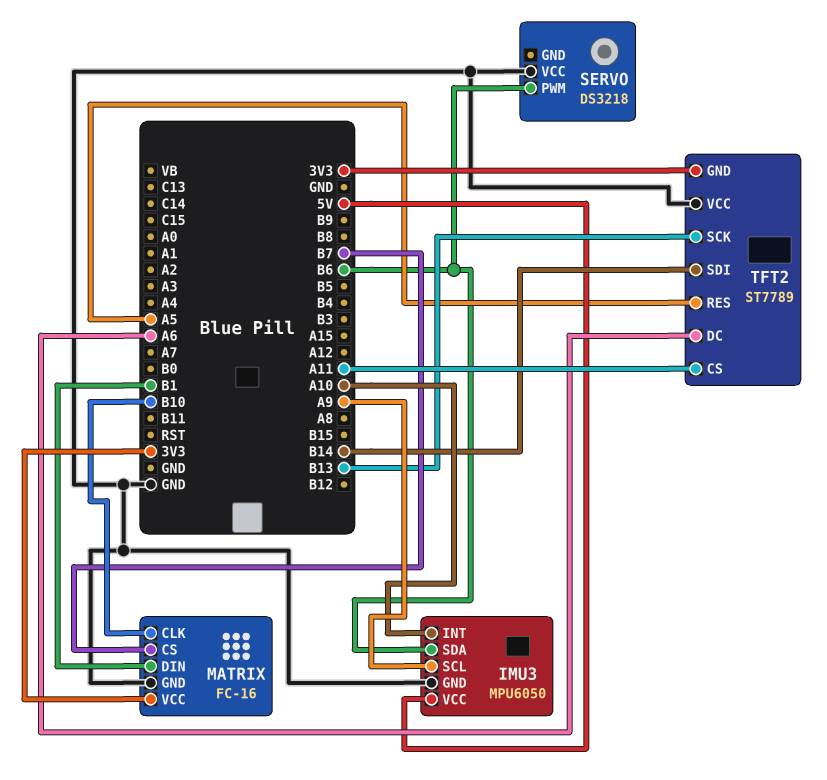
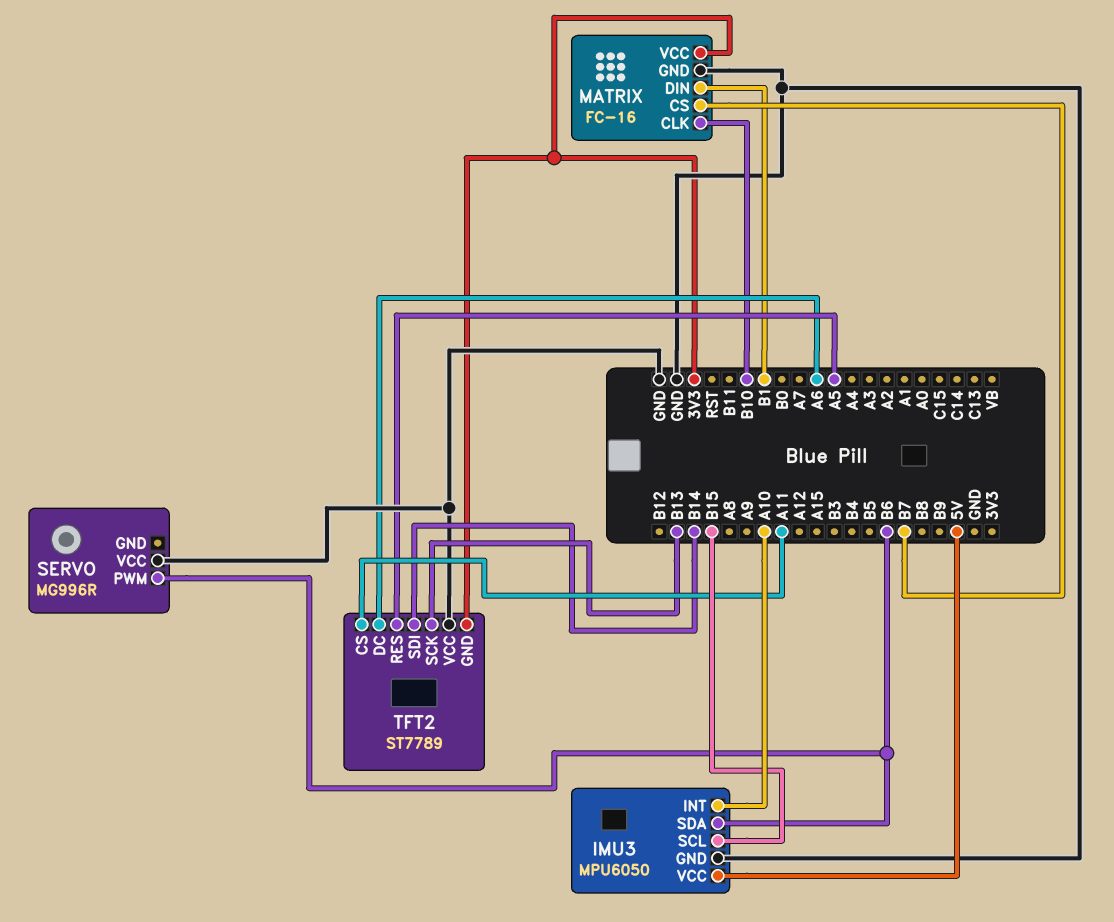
IMU3 pin SCL: A9 -> B15
SERVO: DS3218 -> MG996R

